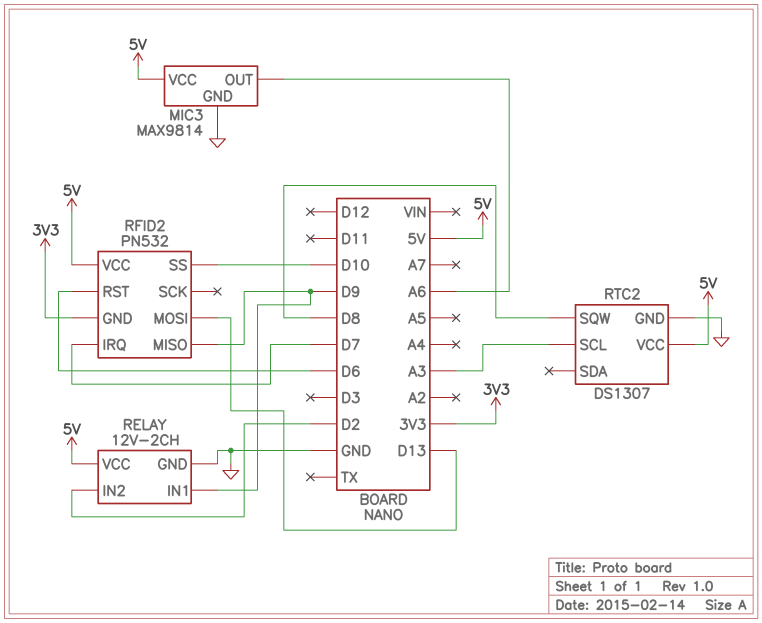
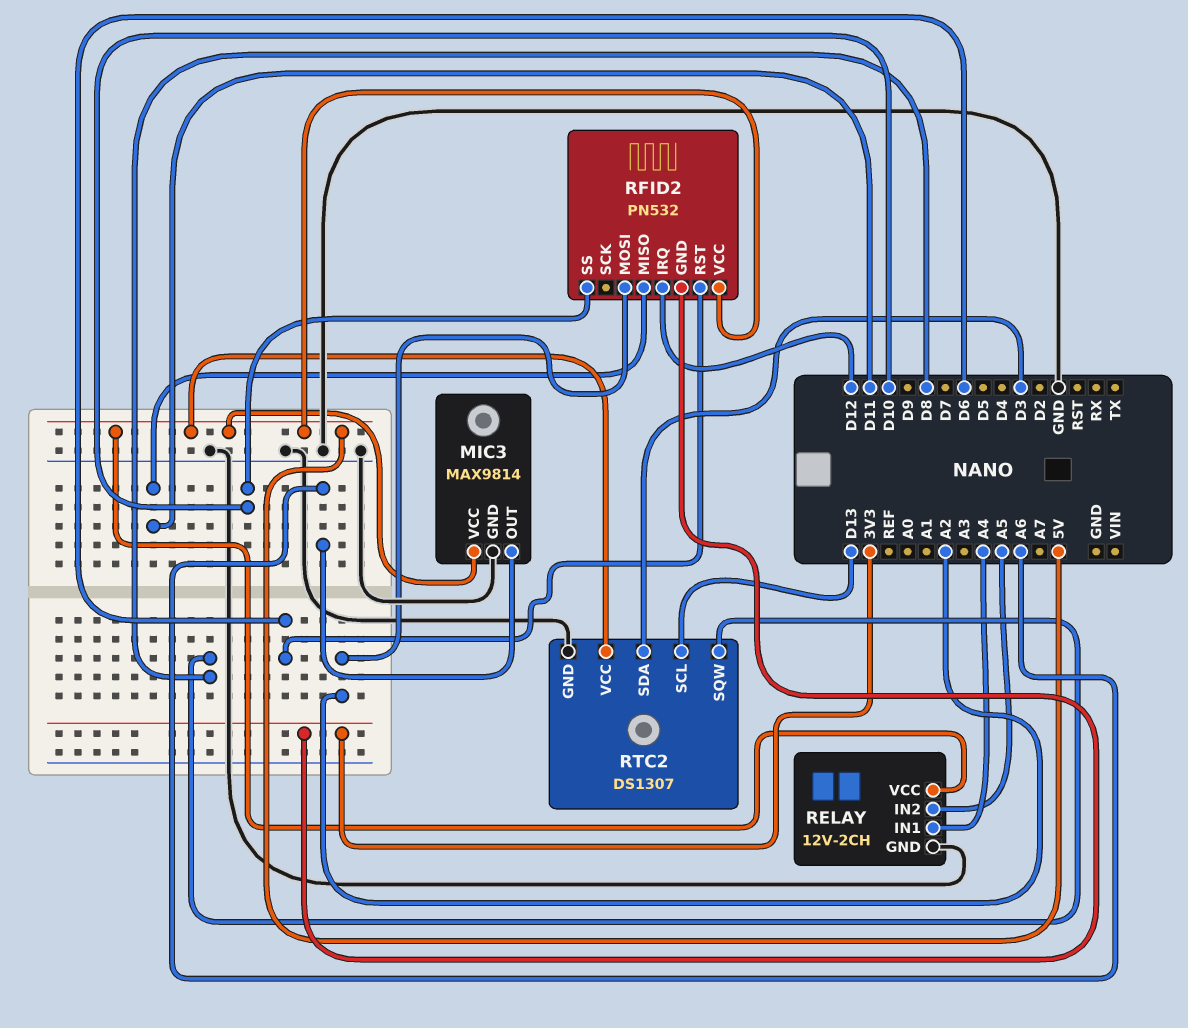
RELAY pin IN1: D9 -> A4
RELAY pin IN2: D2 -> A5
RFID2 pin IRQ: D7 -> D12
RFID2 pin MISO: D9 -> D11
RFID2 pin MOSI: D13 -> A2
RTC2 pin SCL: A3 -> D13
RTC2 pin SDA: none -> D3

